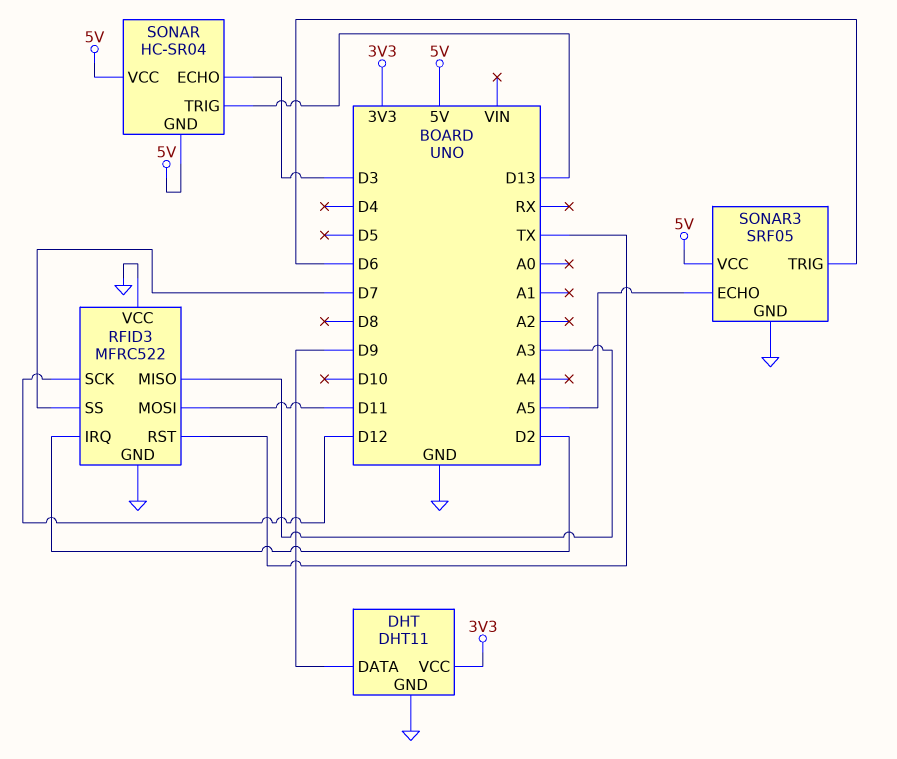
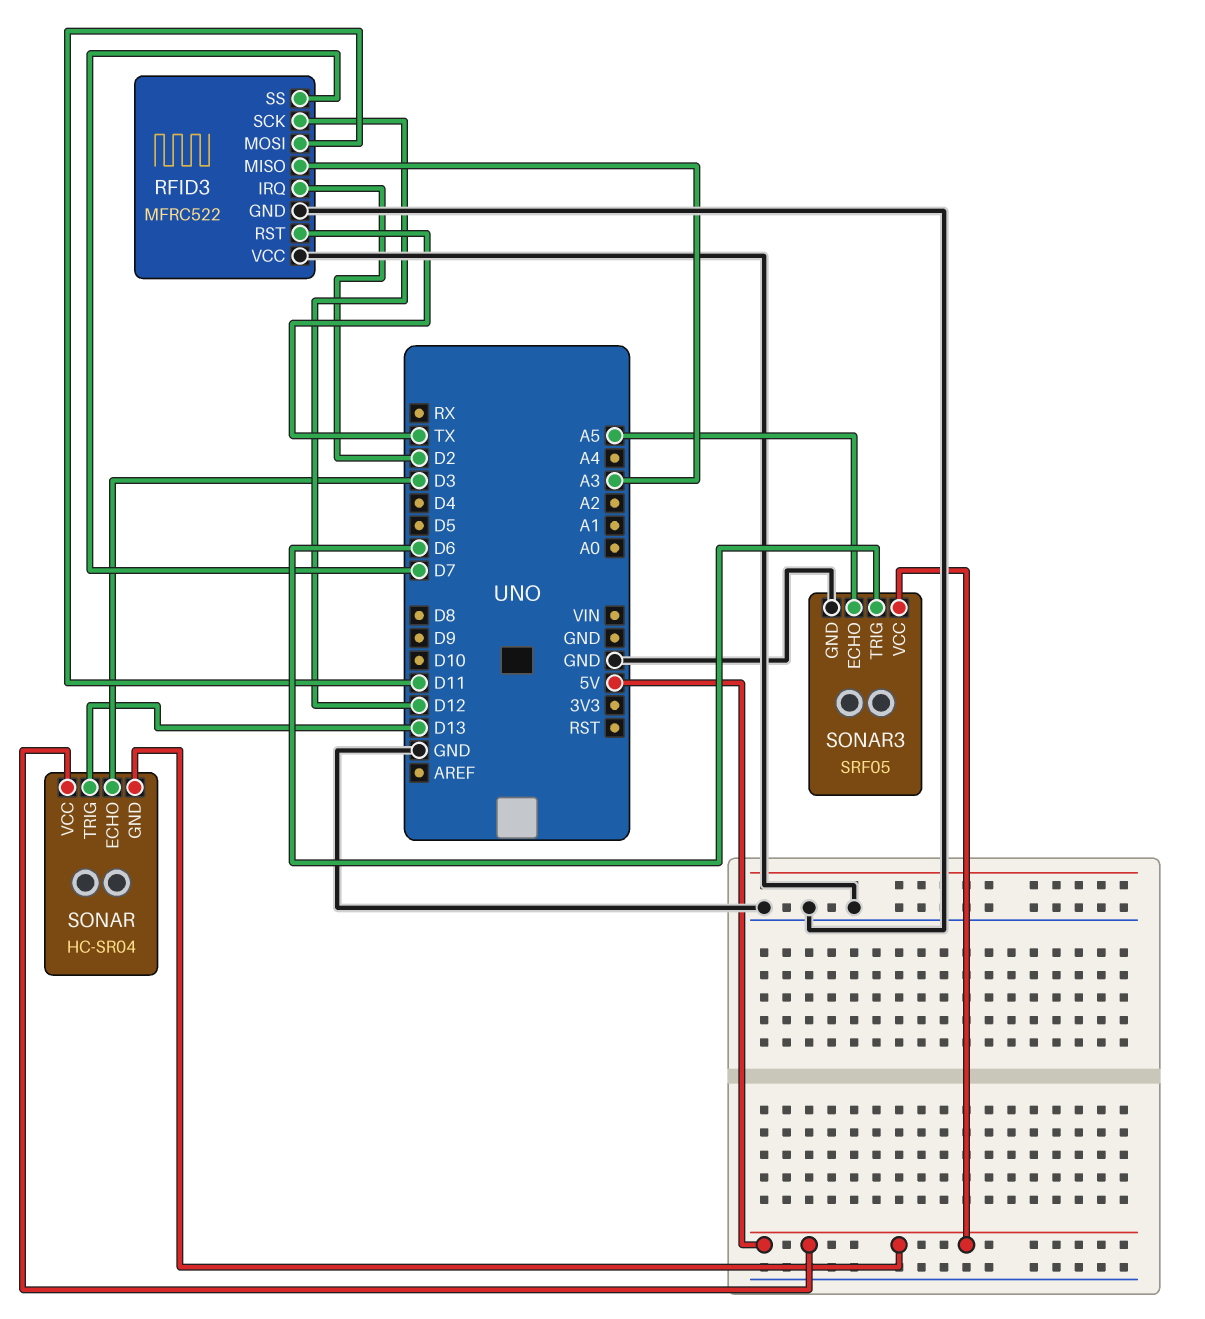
DHT: DHT11 -> none
DHT pin DATA: D9 -> none
DHT pin GND: GND -> none
DHT pin VCC: 3V3 -> none

